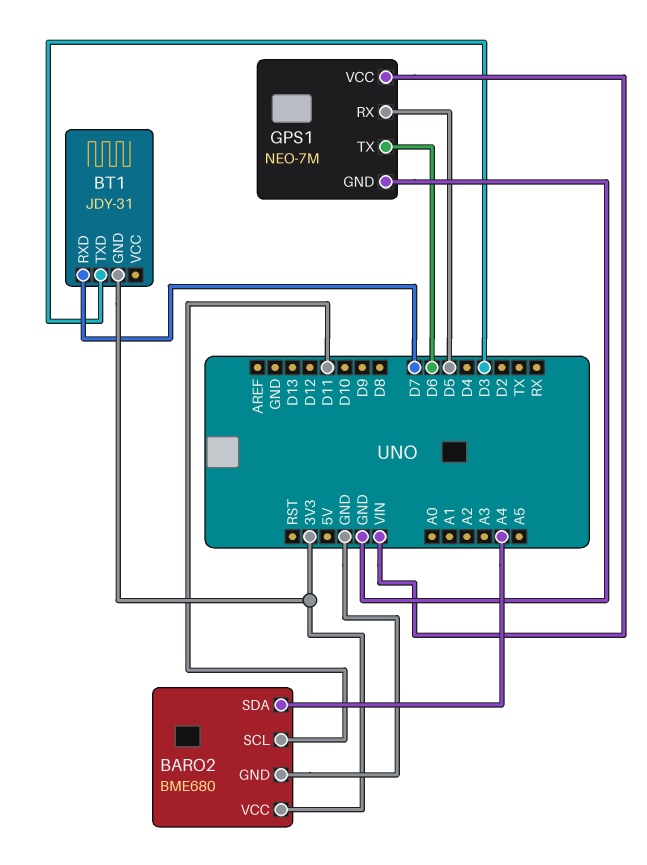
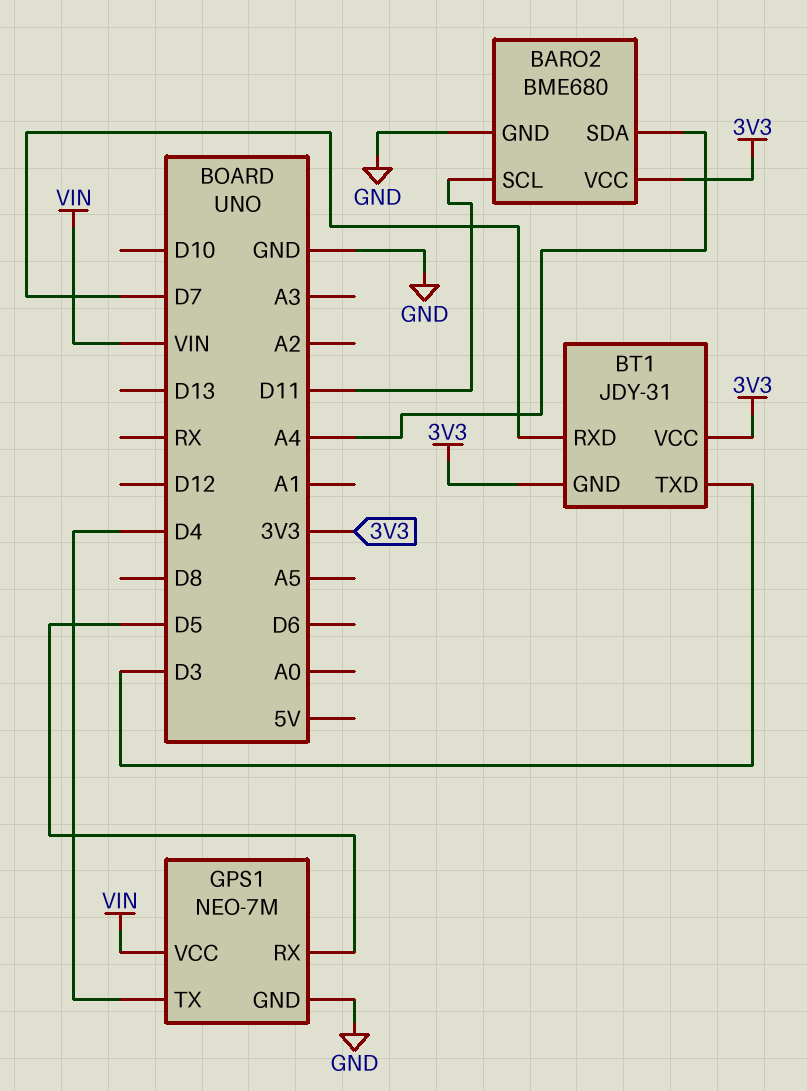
BT1 pin VCC: none -> 3V3
GPS1 pin TX: D6 -> D4

